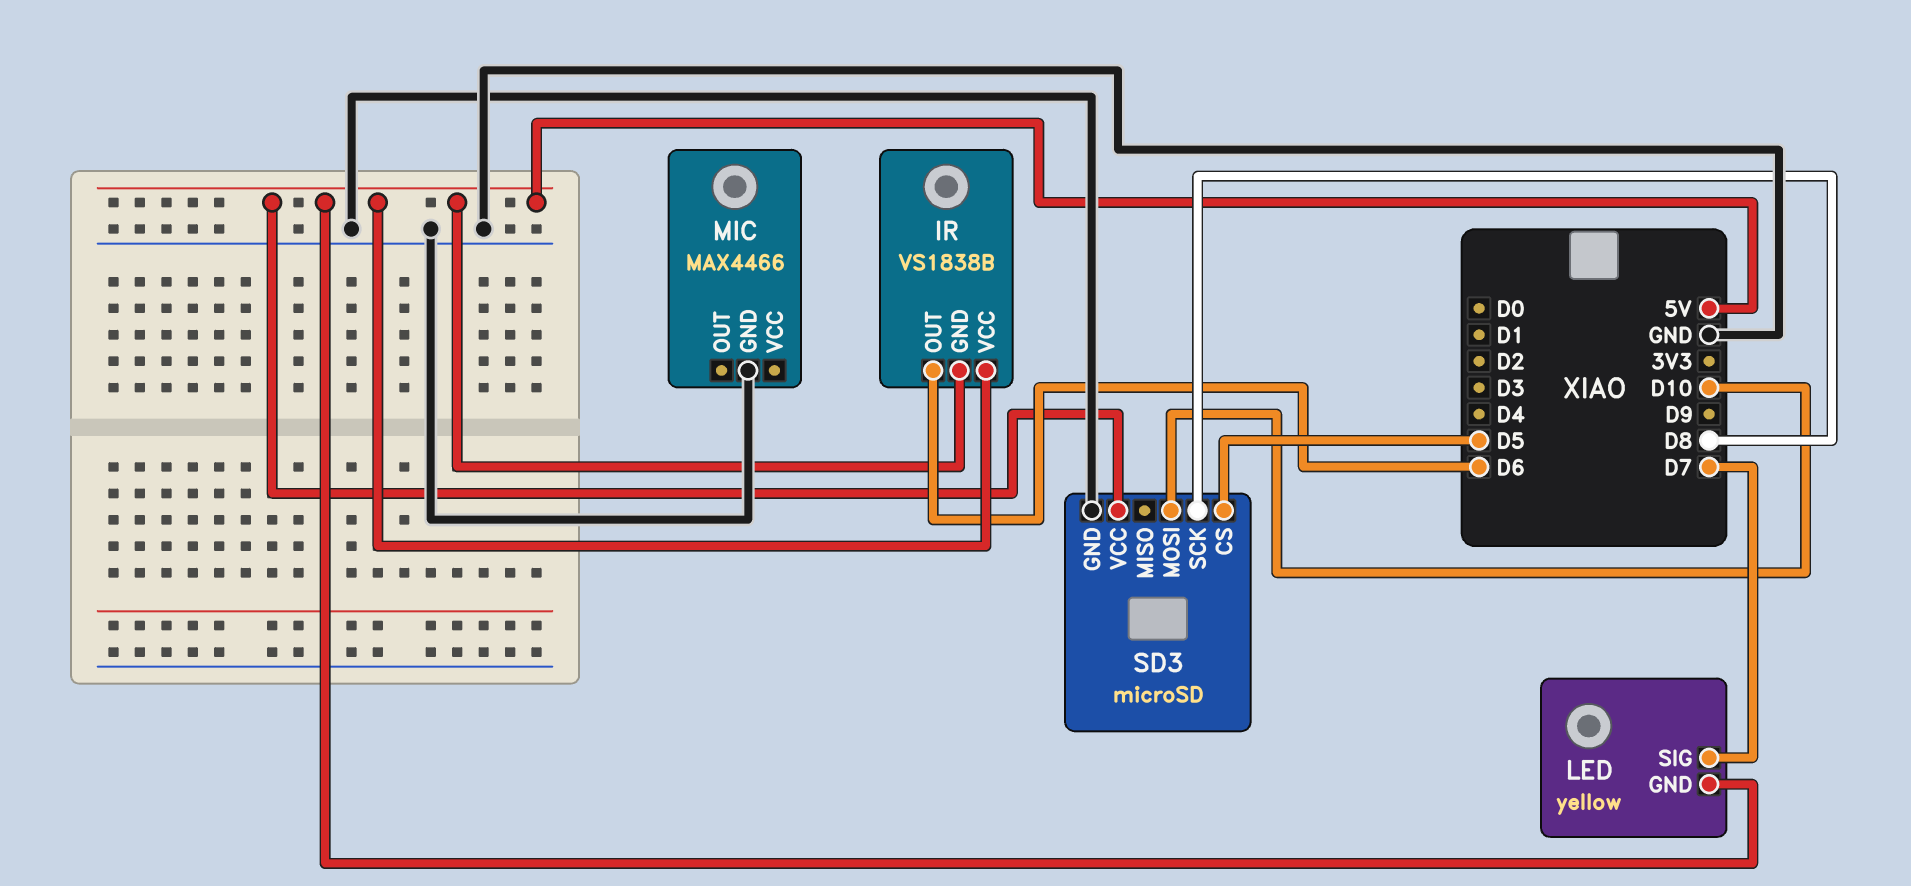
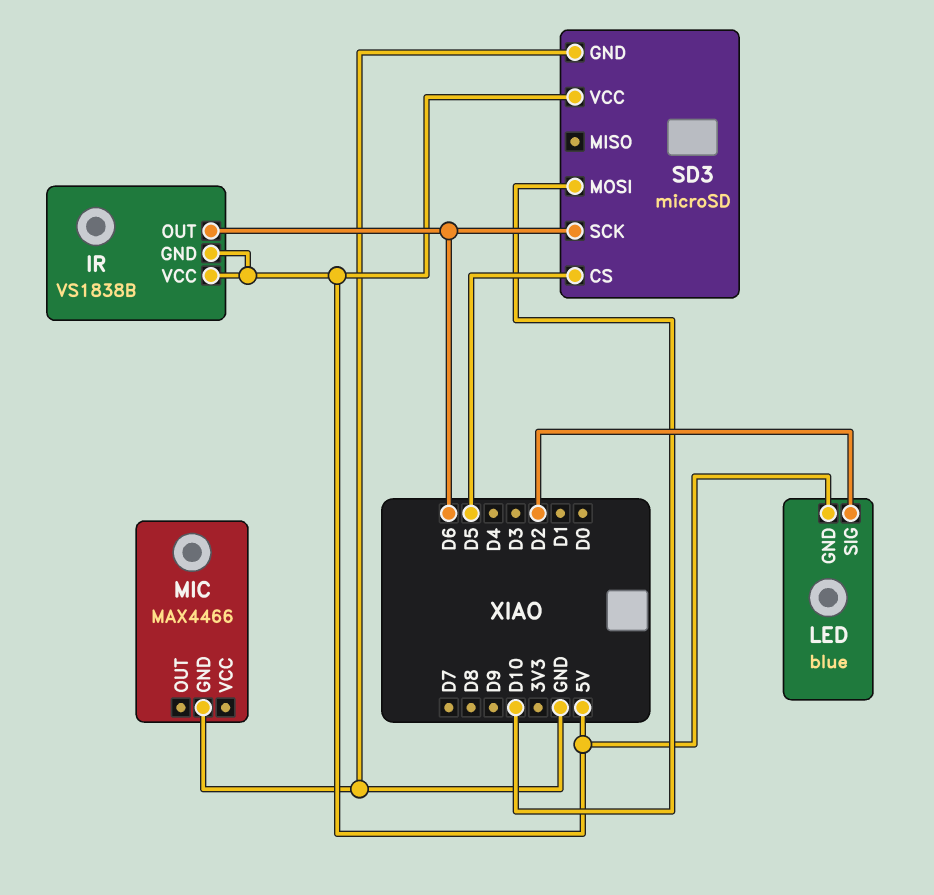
LED: yellow -> blue
LED pin SIG: D7 -> D2
SD3 pin SCK: D8 -> D6

